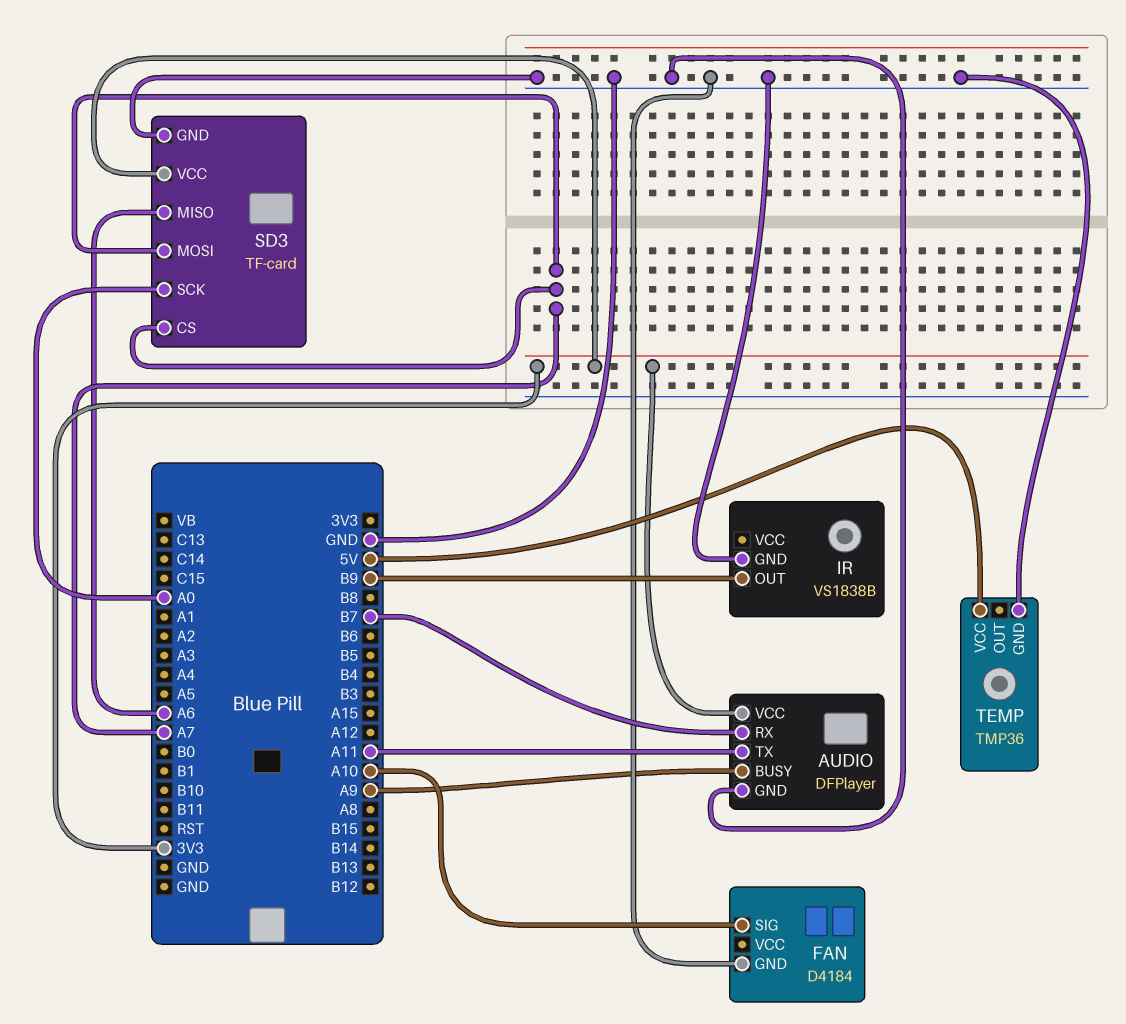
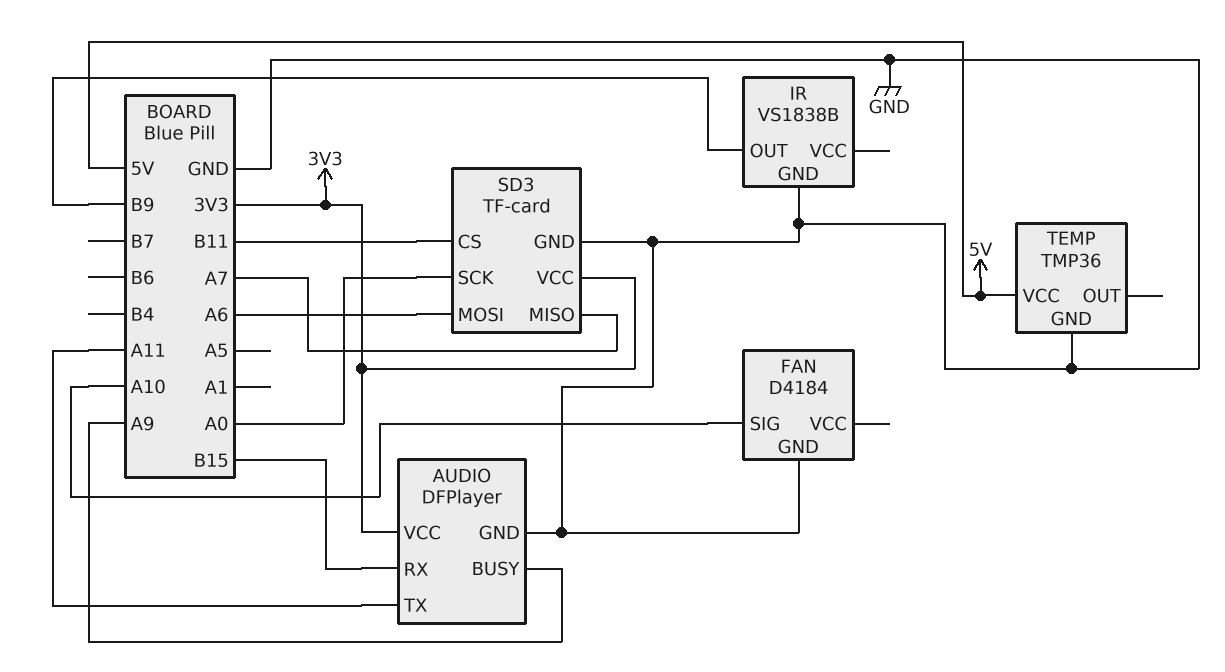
AUDIO pin RX: B7 -> B15
SD3 pin CS: A7 -> B11
SD3 pin MISO: A6 -> A7
SD3 pin MOSI: A7 -> A6

